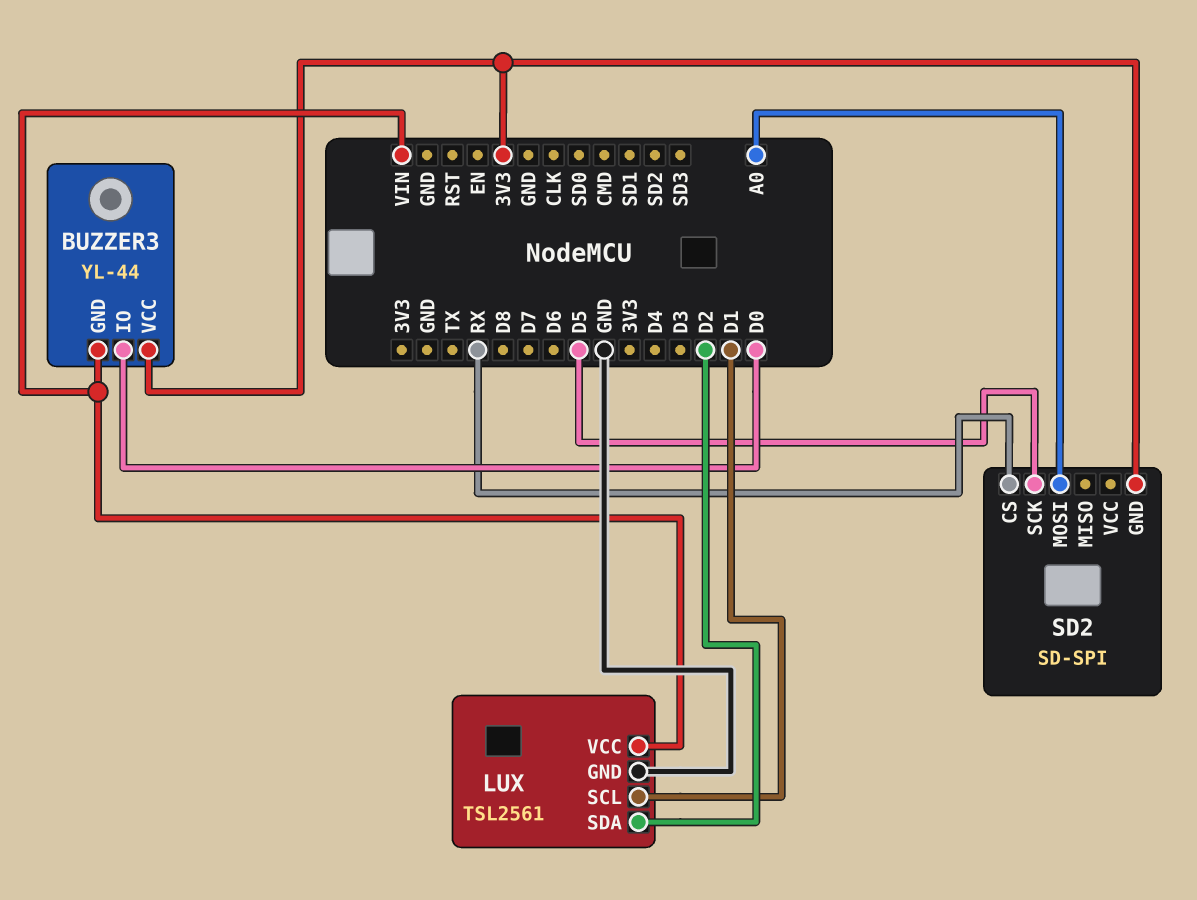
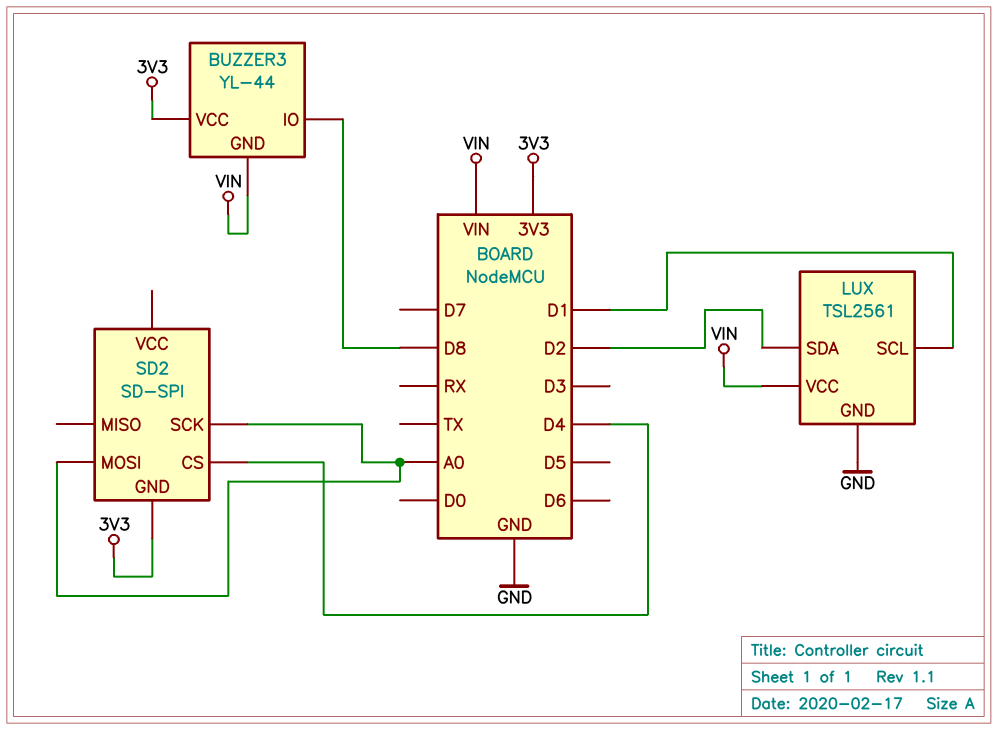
BUZZER3 pin IO: D0 -> D8
SD2 pin CS: RX -> D4
SD2 pin SCK: D5 -> A0

